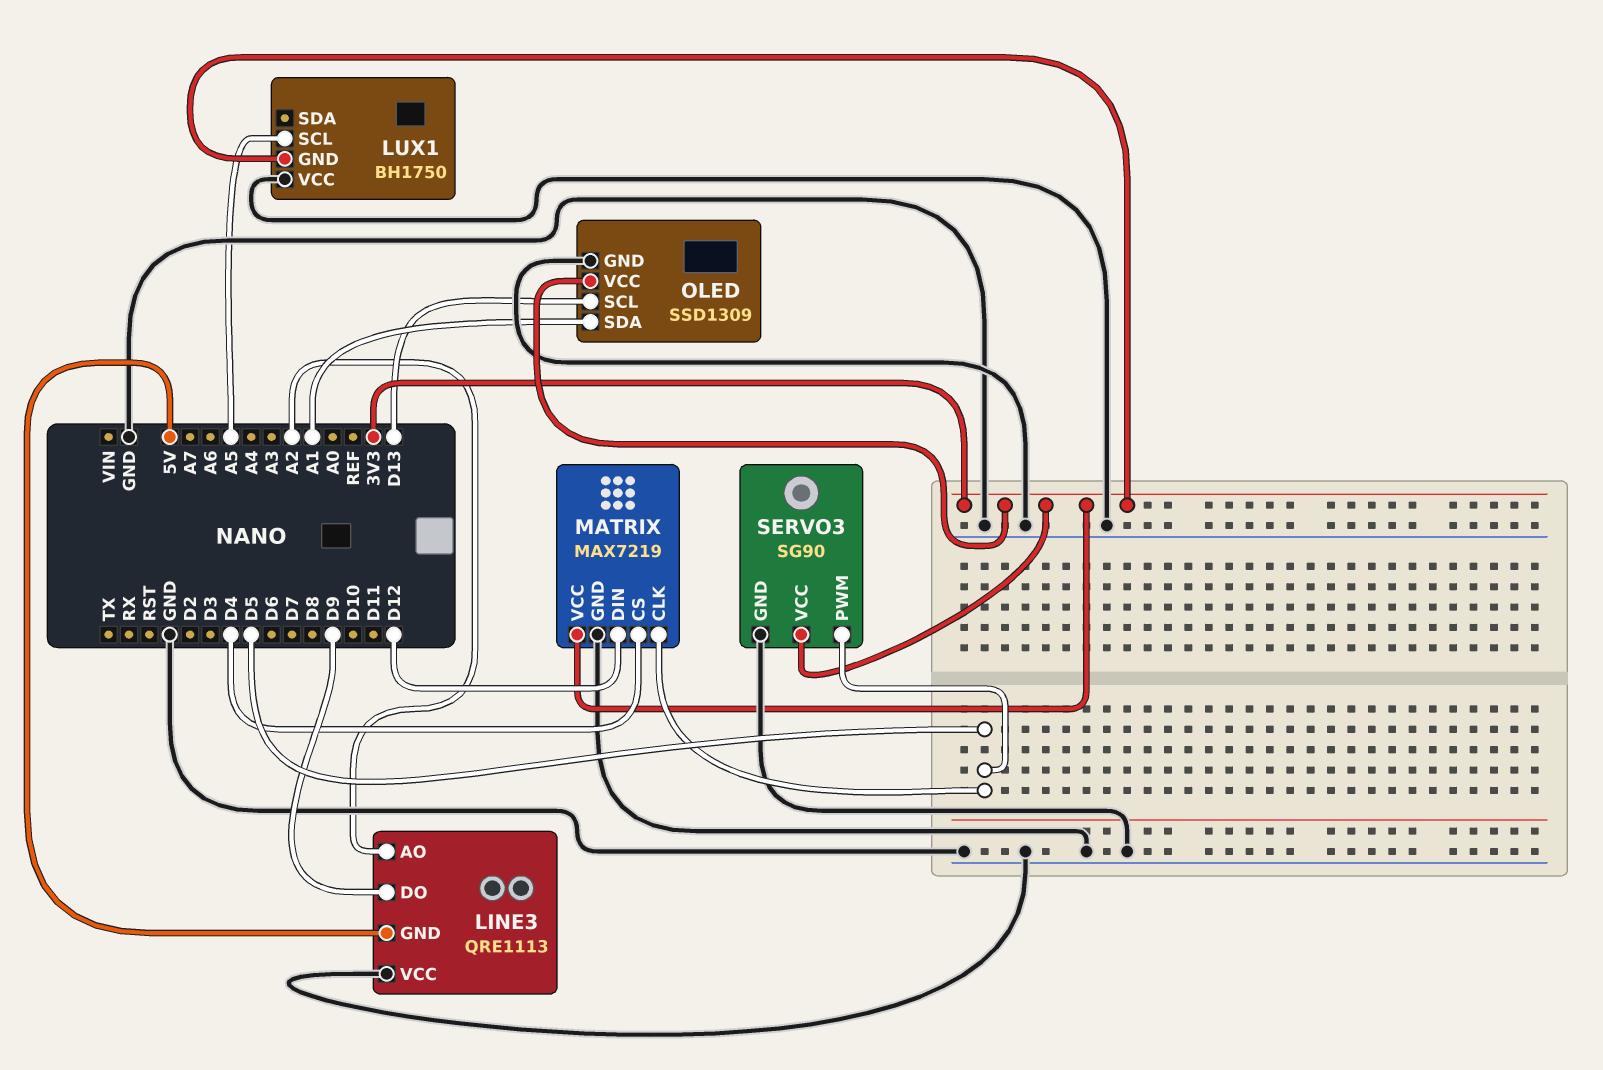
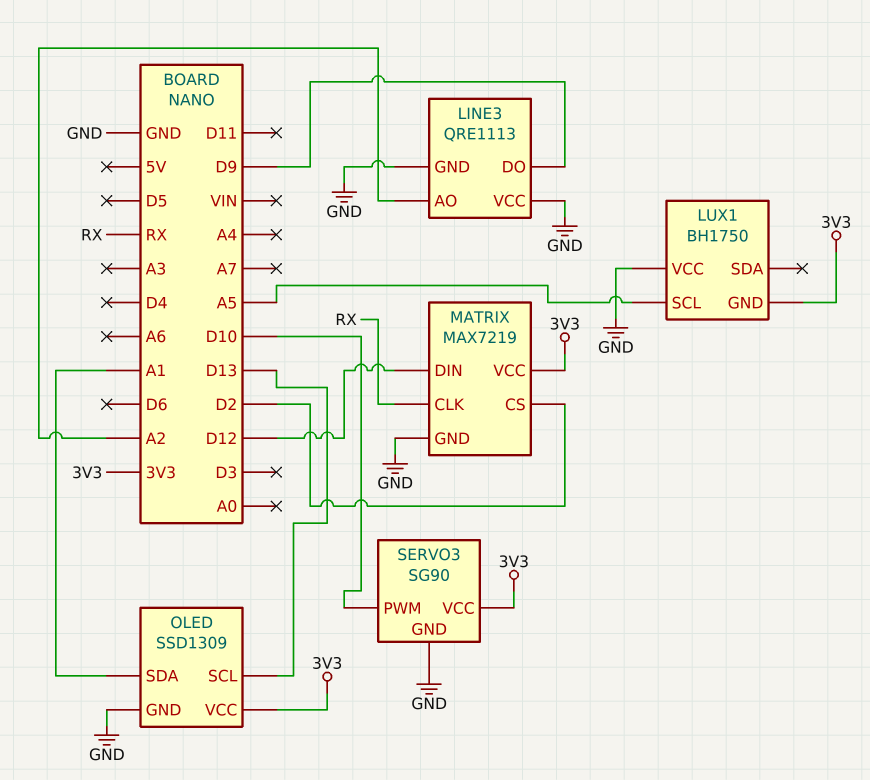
LINE3 pin GND: 5V -> GND
MATRIX pin CLK: D5 -> RX
MATRIX pin CS: D4 -> D2
SERVO3 pin PWM: D5 -> D10

